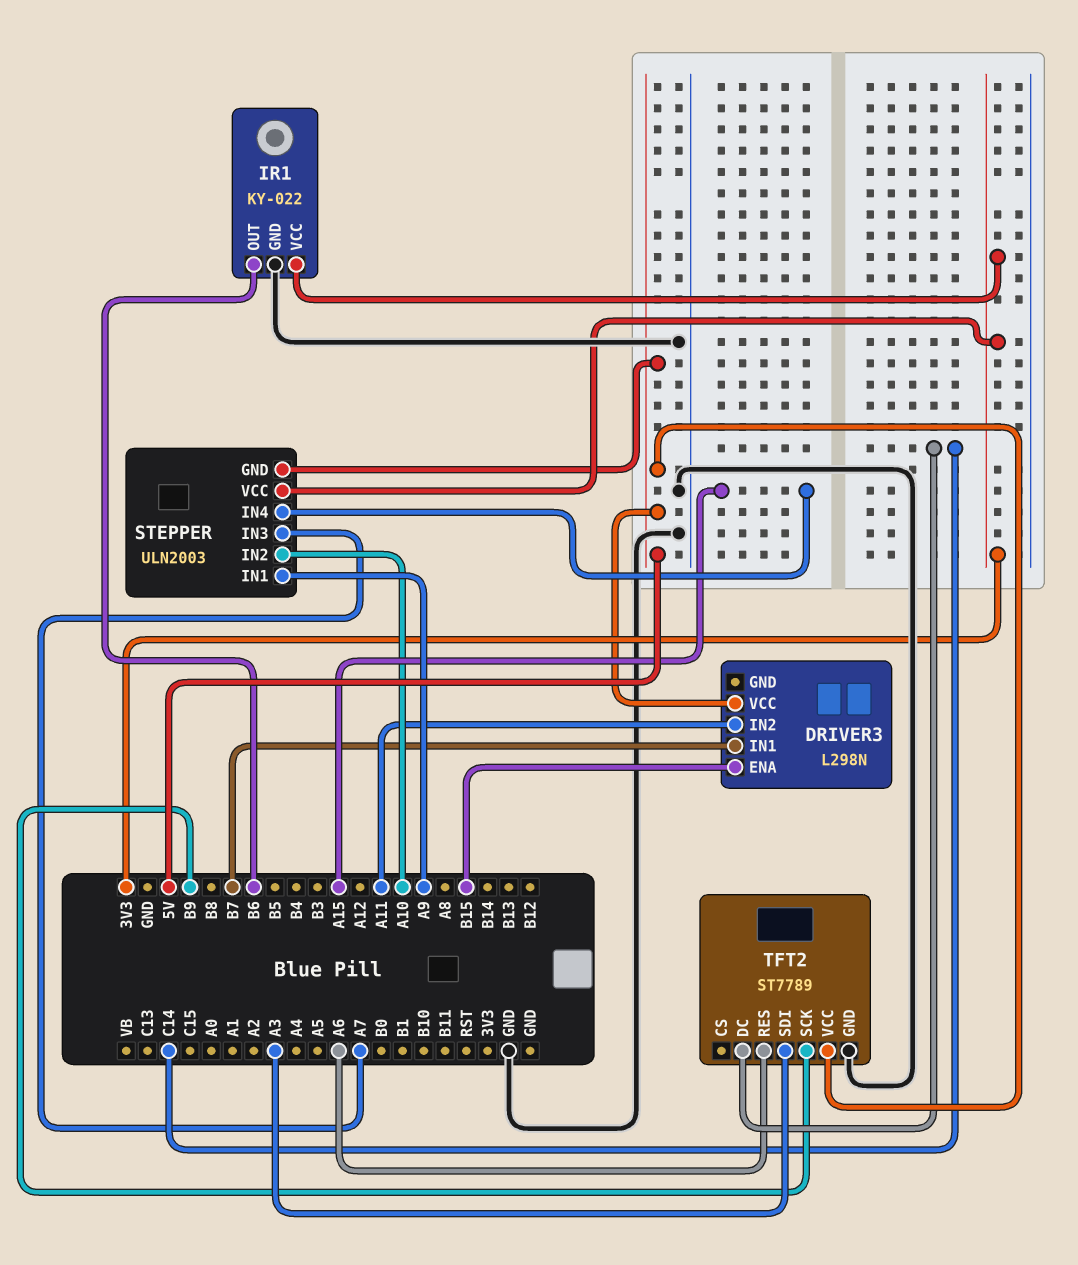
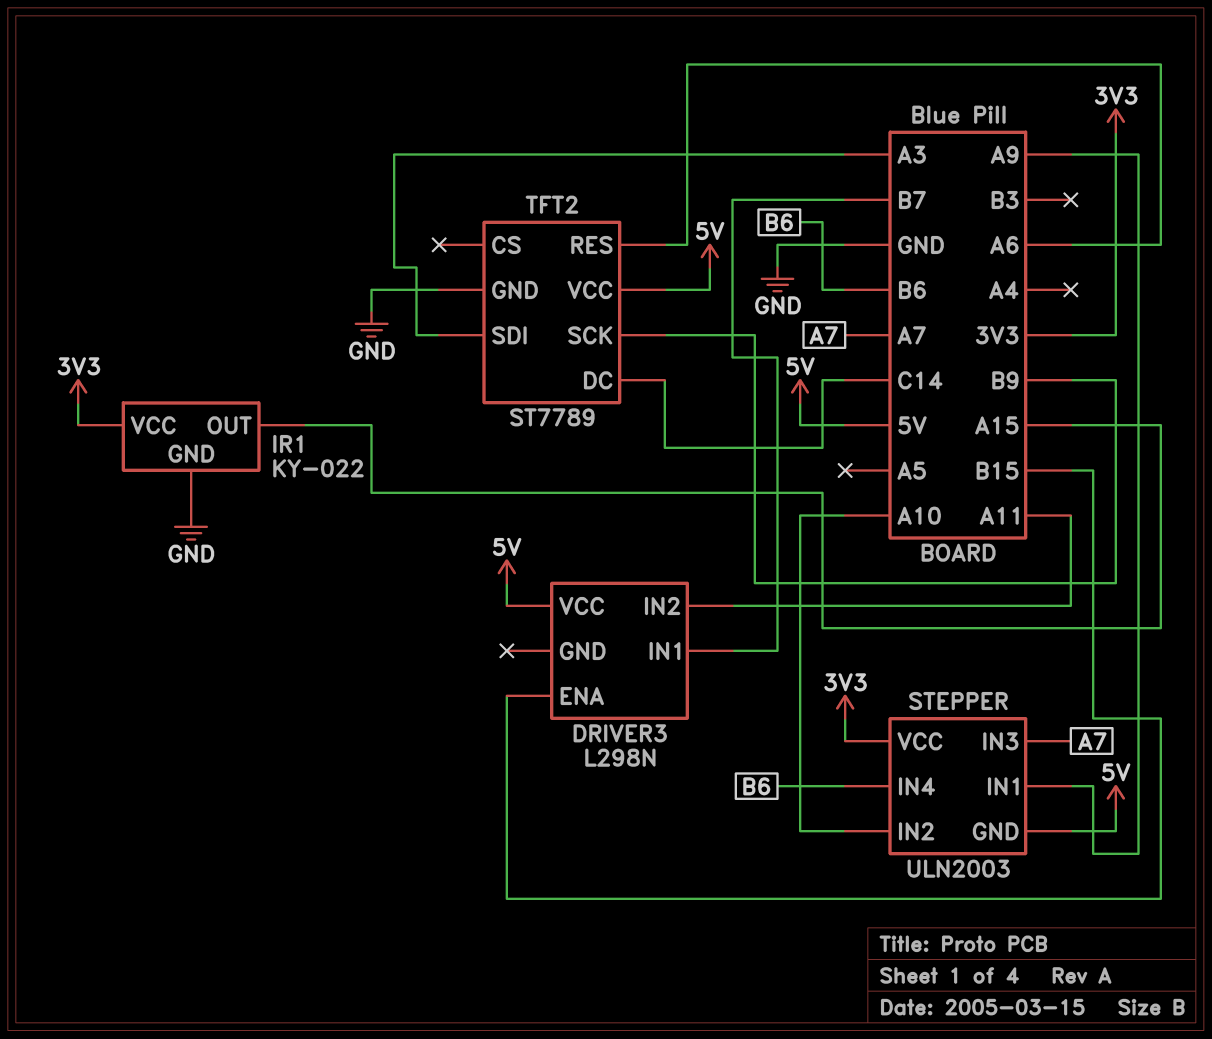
IR1 pin OUT: B6 -> A15
STEPPER pin IN4: A15 -> B6

